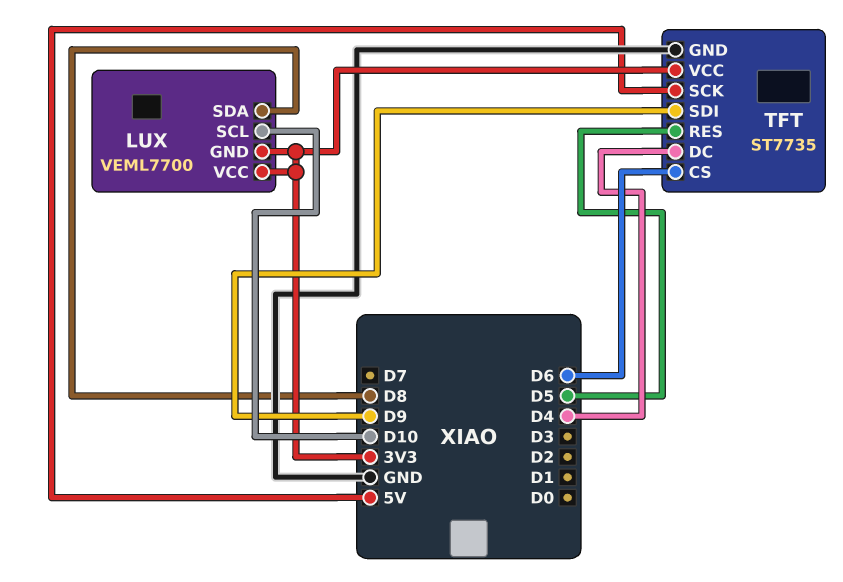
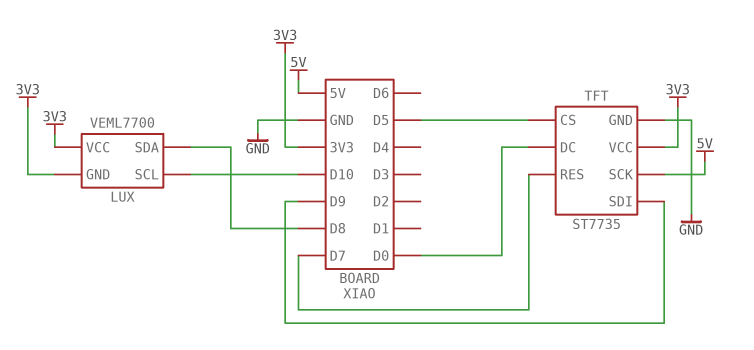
TFT pin CS: D6 -> D5
TFT pin DC: D4 -> D0
TFT pin RES: D5 -> D7

